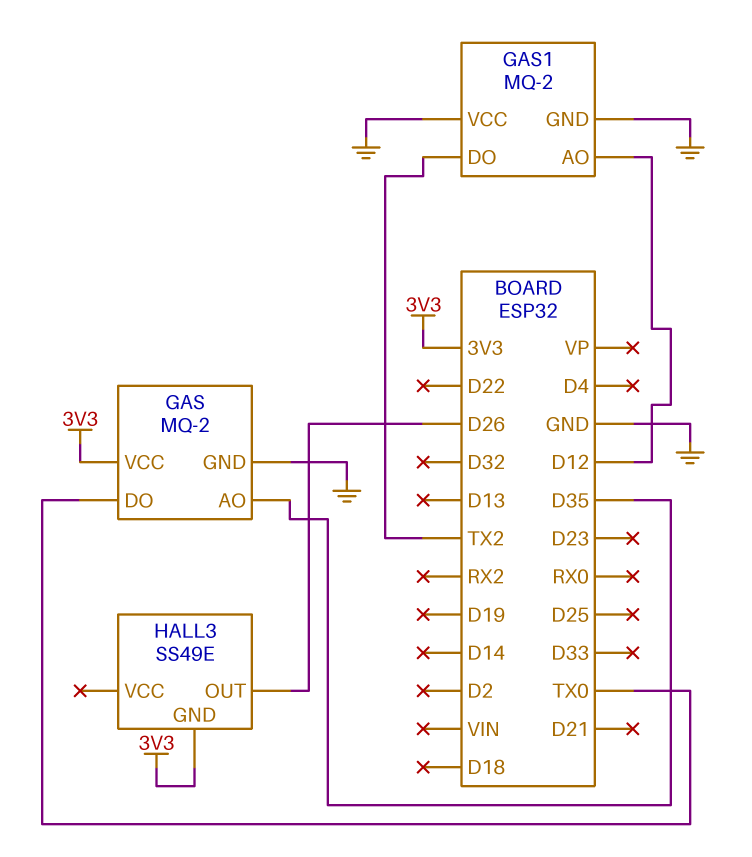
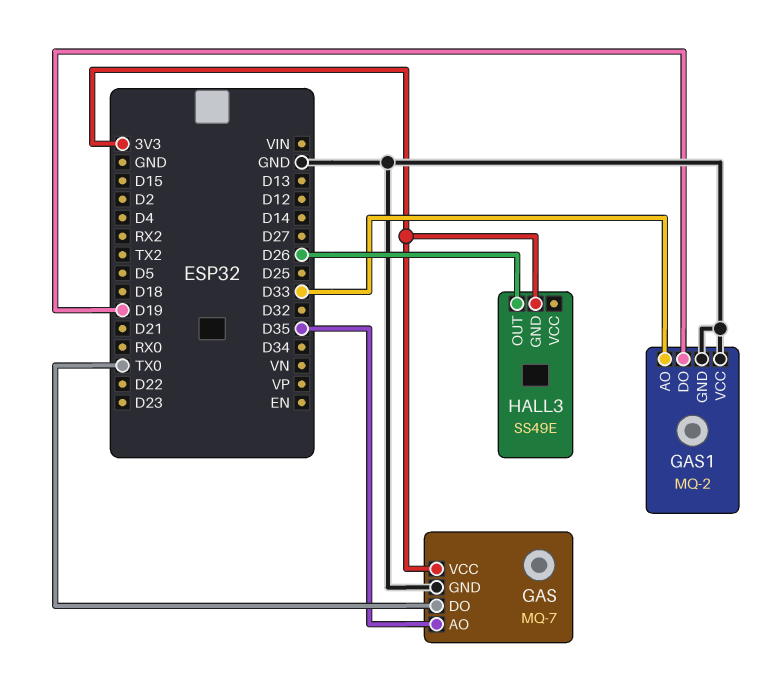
GAS: MQ-2 -> MQ-7
GAS1 pin AO: D12 -> D33
GAS1 pin DO: TX2 -> D19

